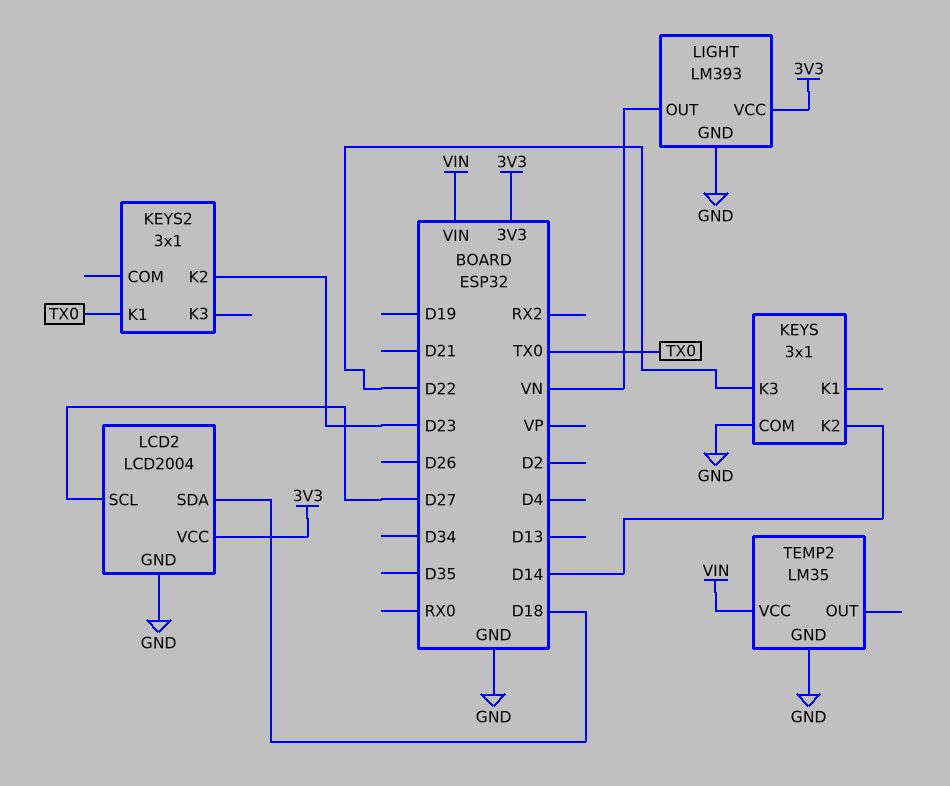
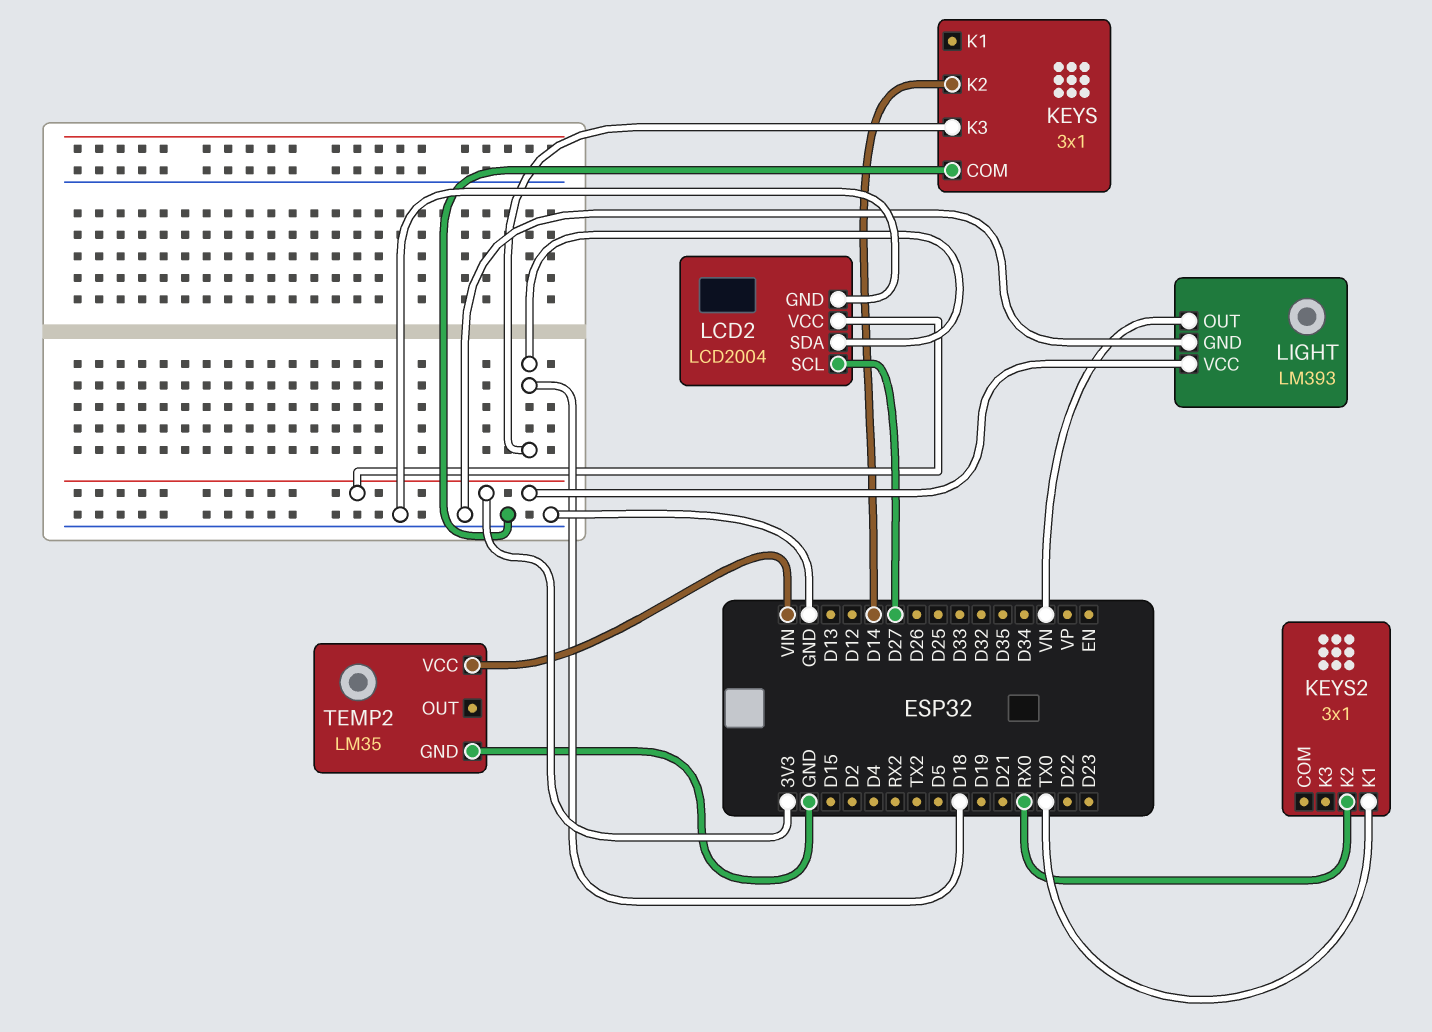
KEYS pin K3: D22 -> D18
KEYS2 pin K2: D23 -> RX0

